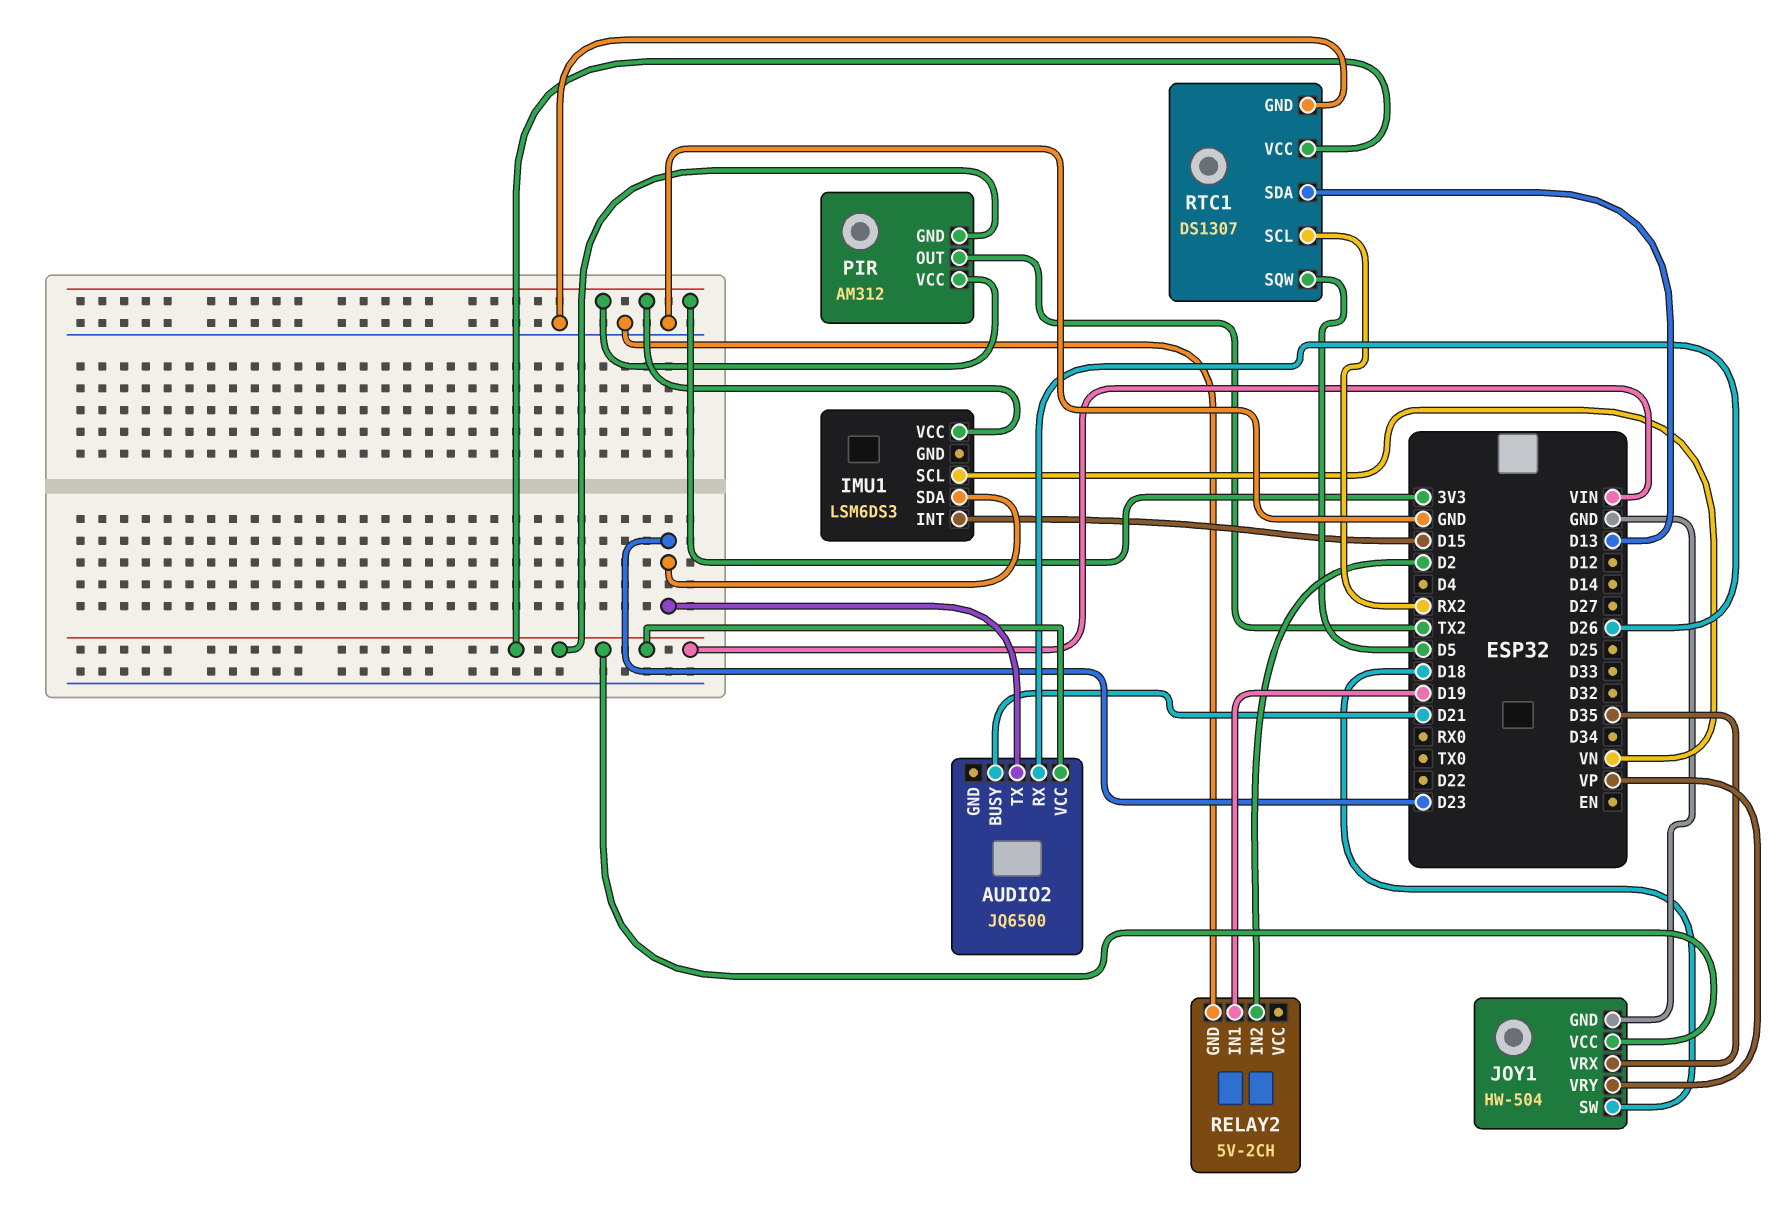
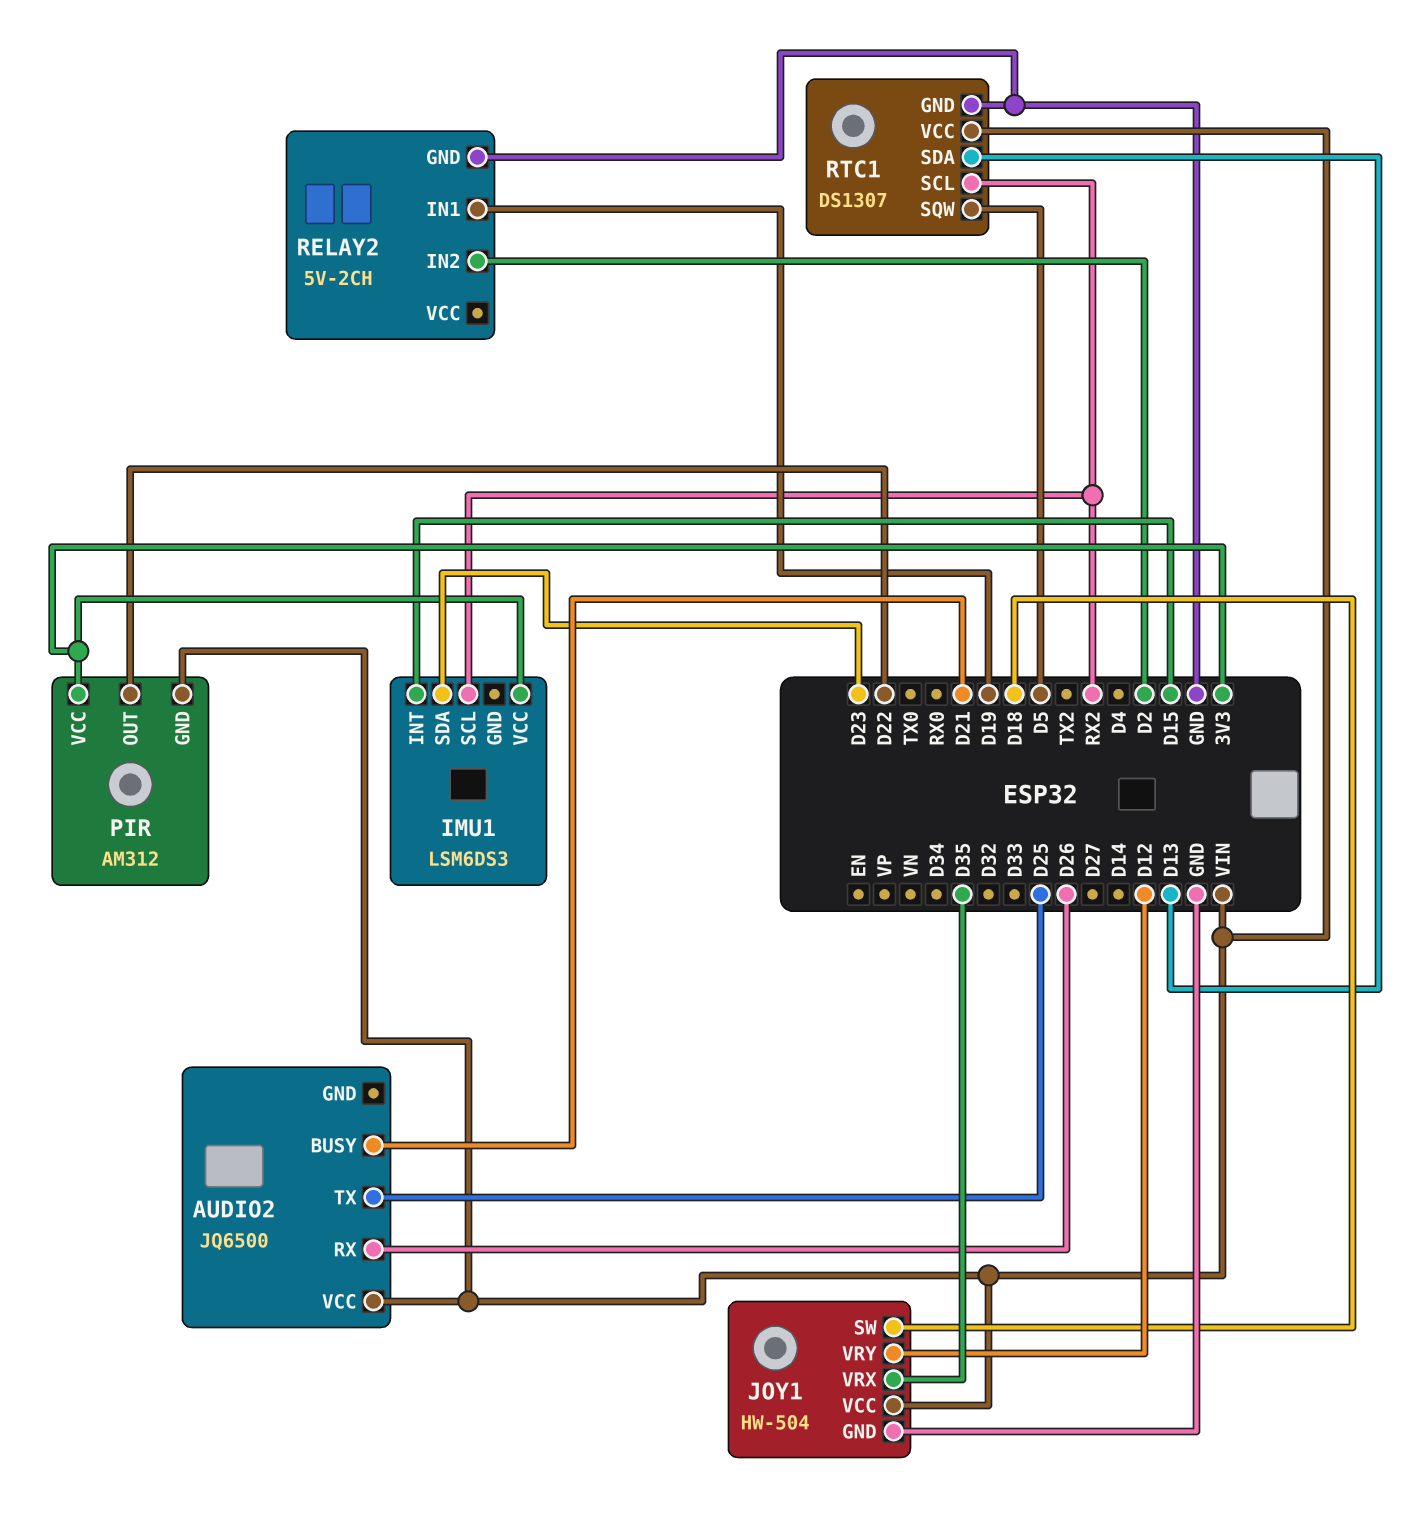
AUDIO2 pin TX: D23 -> D25
IMU1 pin SCL: VN -> RX2
JOY1 pin VRY: VP -> D12
PIR pin OUT: TX2 -> D22

